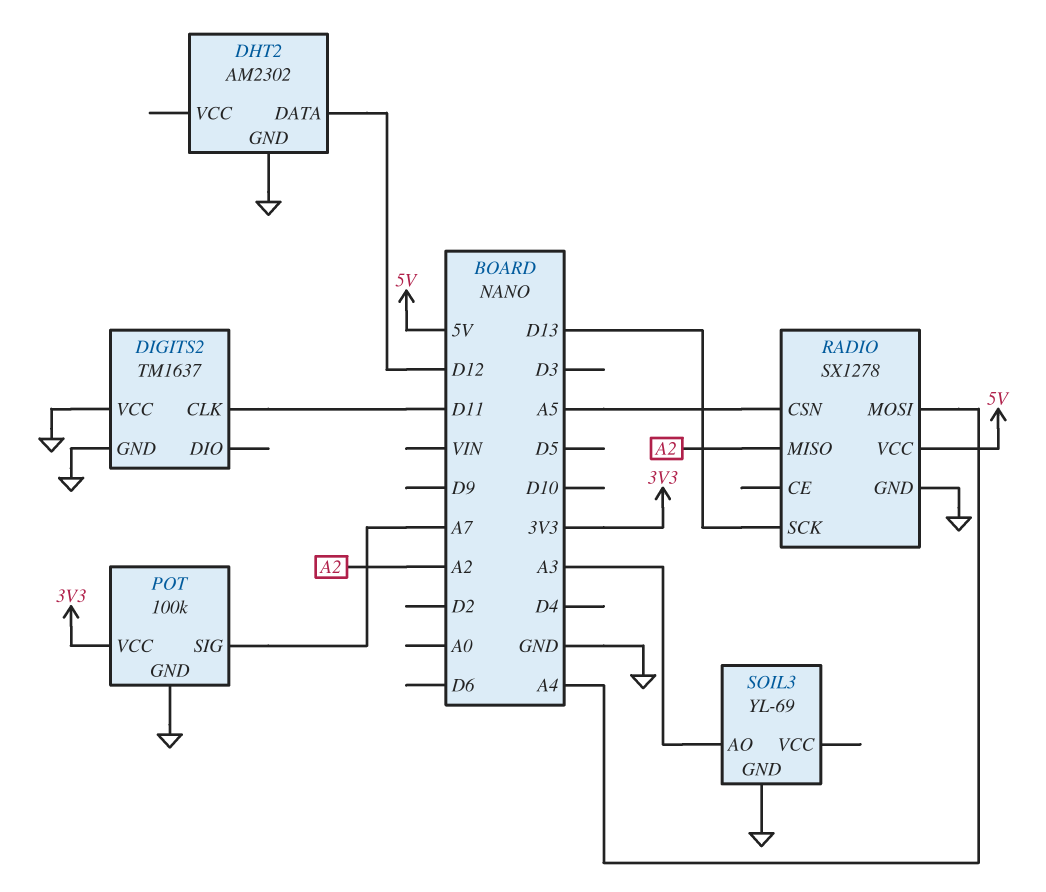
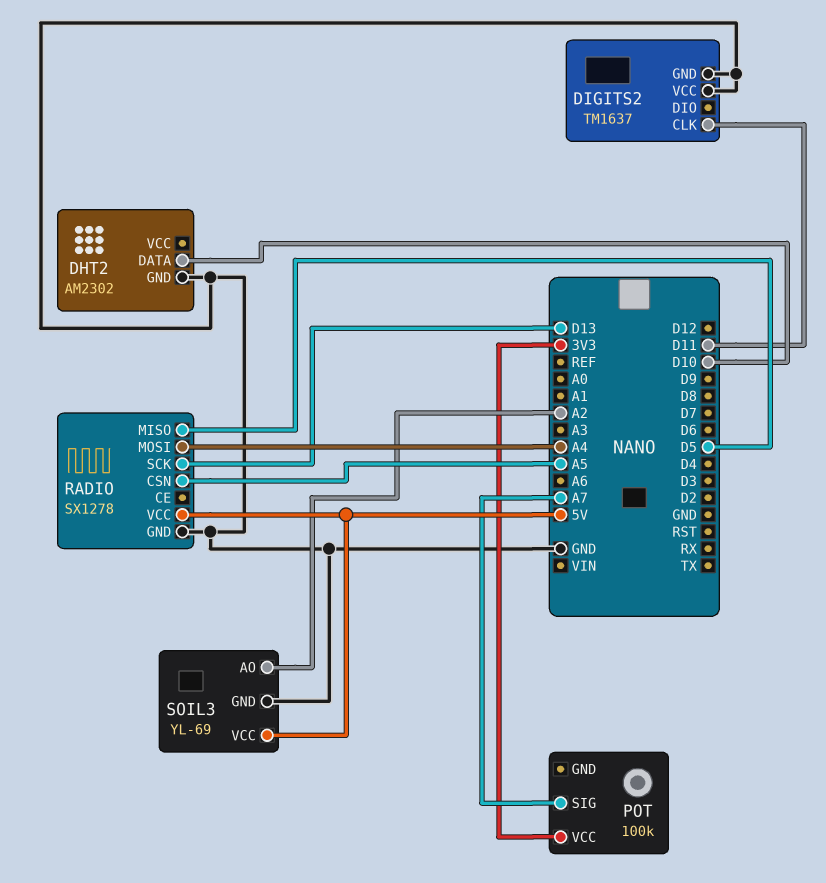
DHT2 pin DATA: D12 -> D10
POT pin GND: GND -> none
RADIO pin MISO: A2 -> D5
SOIL3 pin AO: A3 -> A2
SOIL3 pin VCC: none -> 5V

